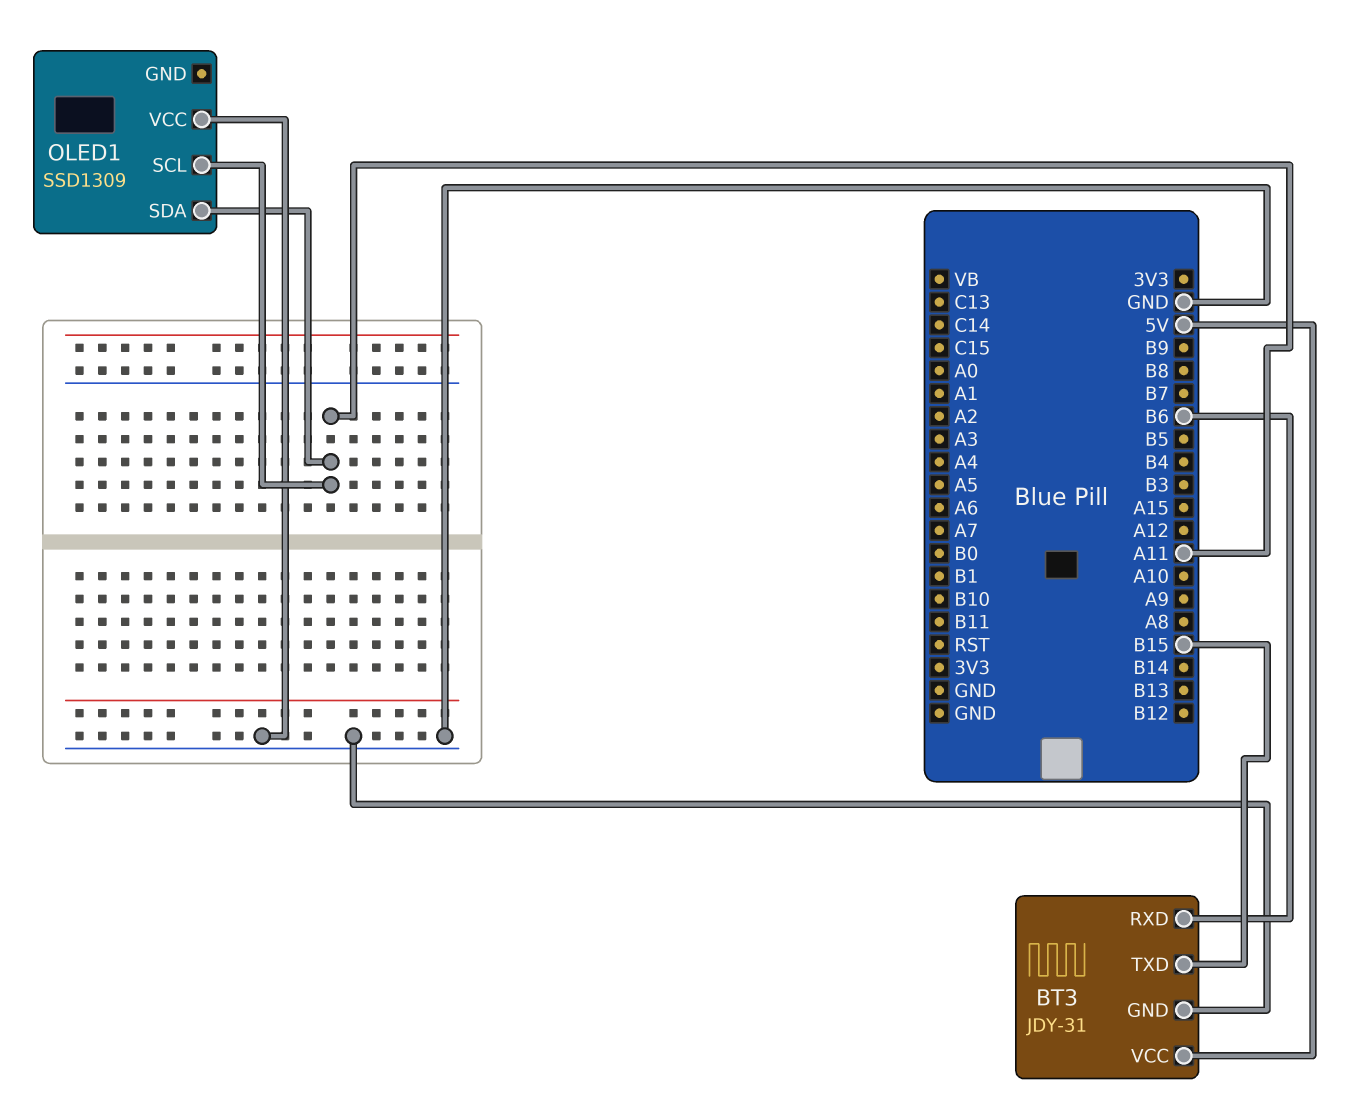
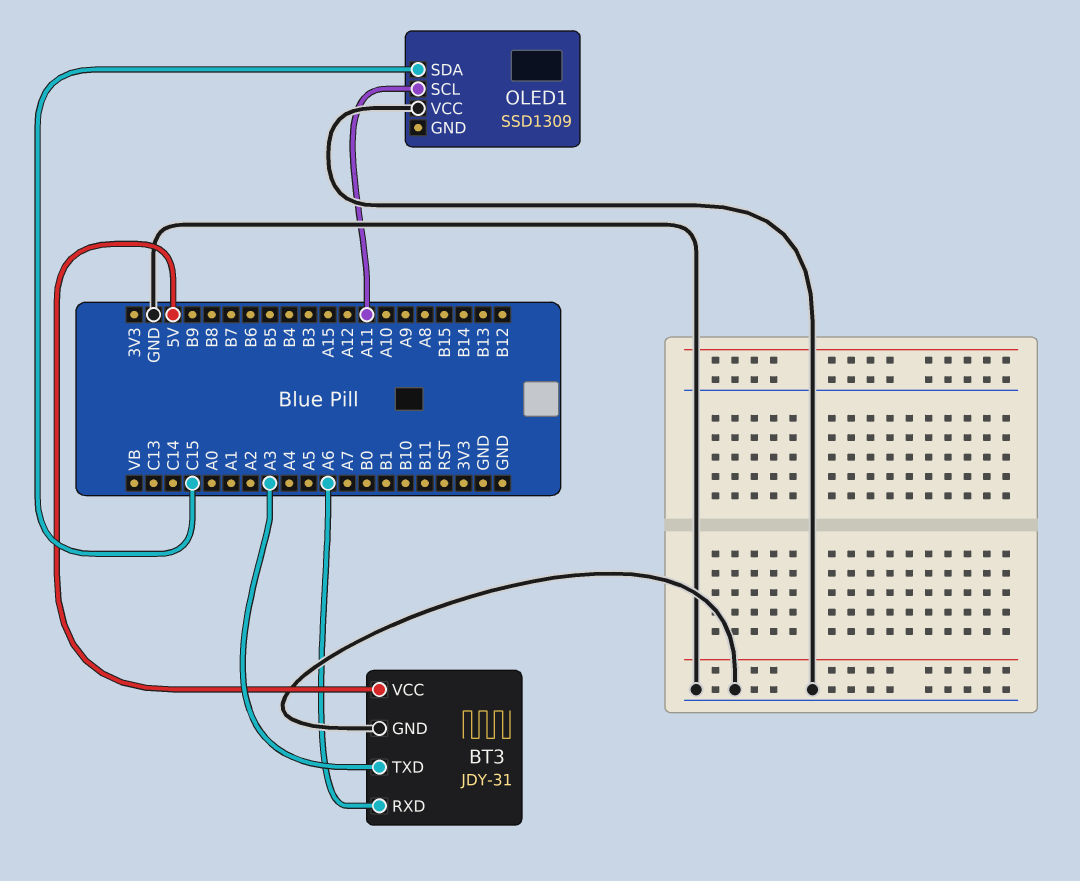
BT3 pin RXD: B6 -> A6
BT3 pin TXD: B15 -> A3
OLED1 pin SDA: A11 -> C15

